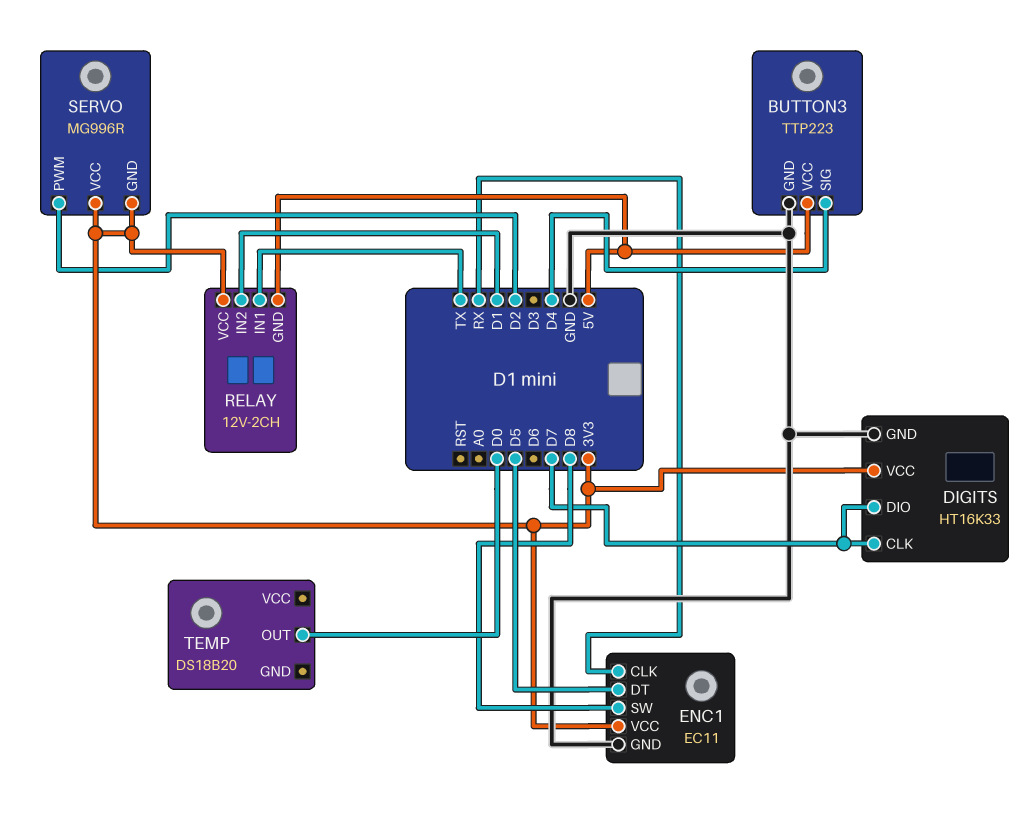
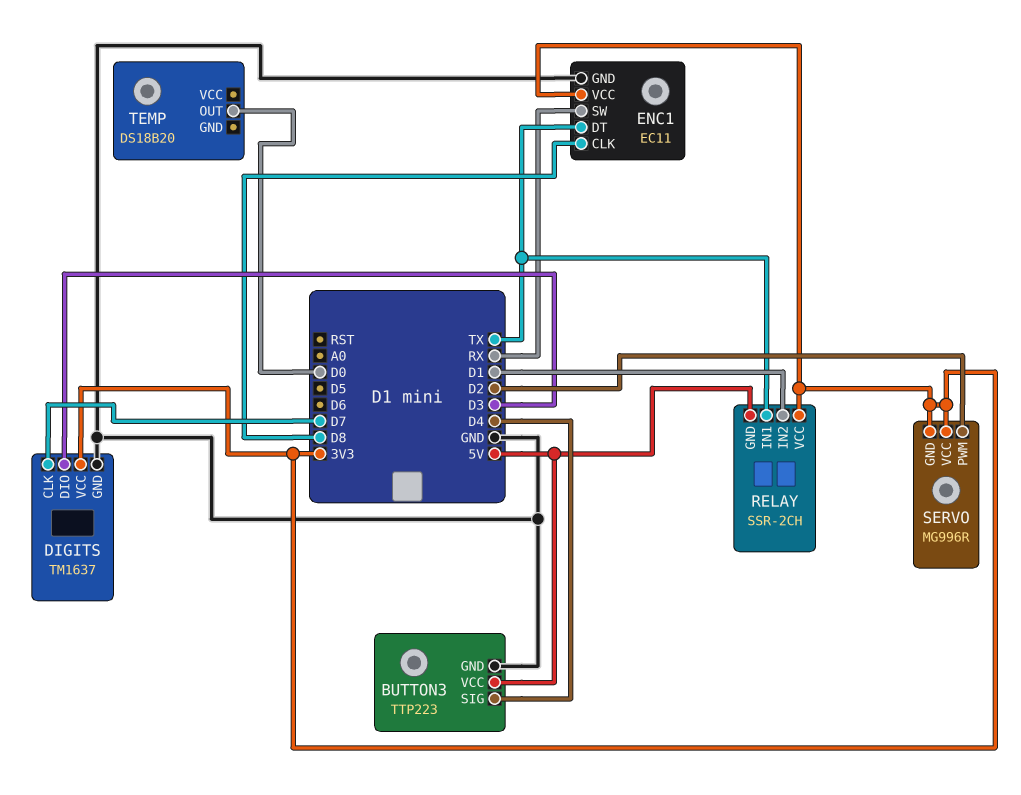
DIGITS: HT16K33 -> TM1637
DIGITS pin DIO: D7 -> D3
ENC1 pin CLK: RX -> D8
ENC1 pin DT: D5 -> TX
ENC1 pin SW: D8 -> RX
RELAY: 12V-2CH -> SSR-2CH

